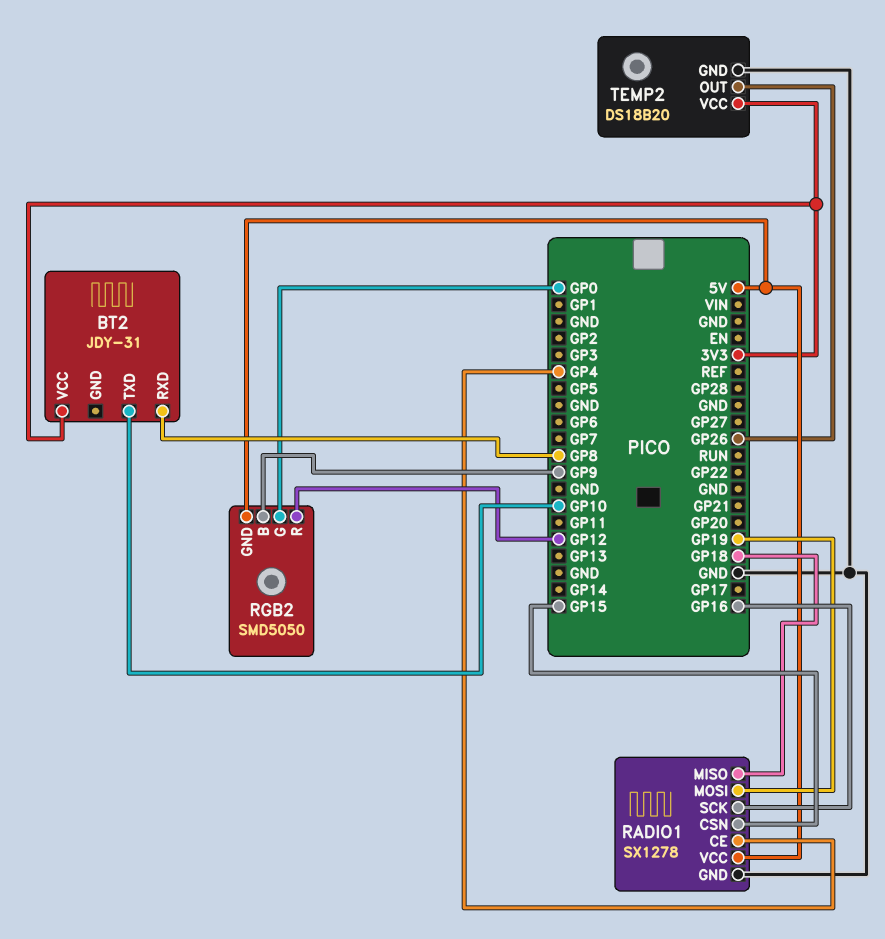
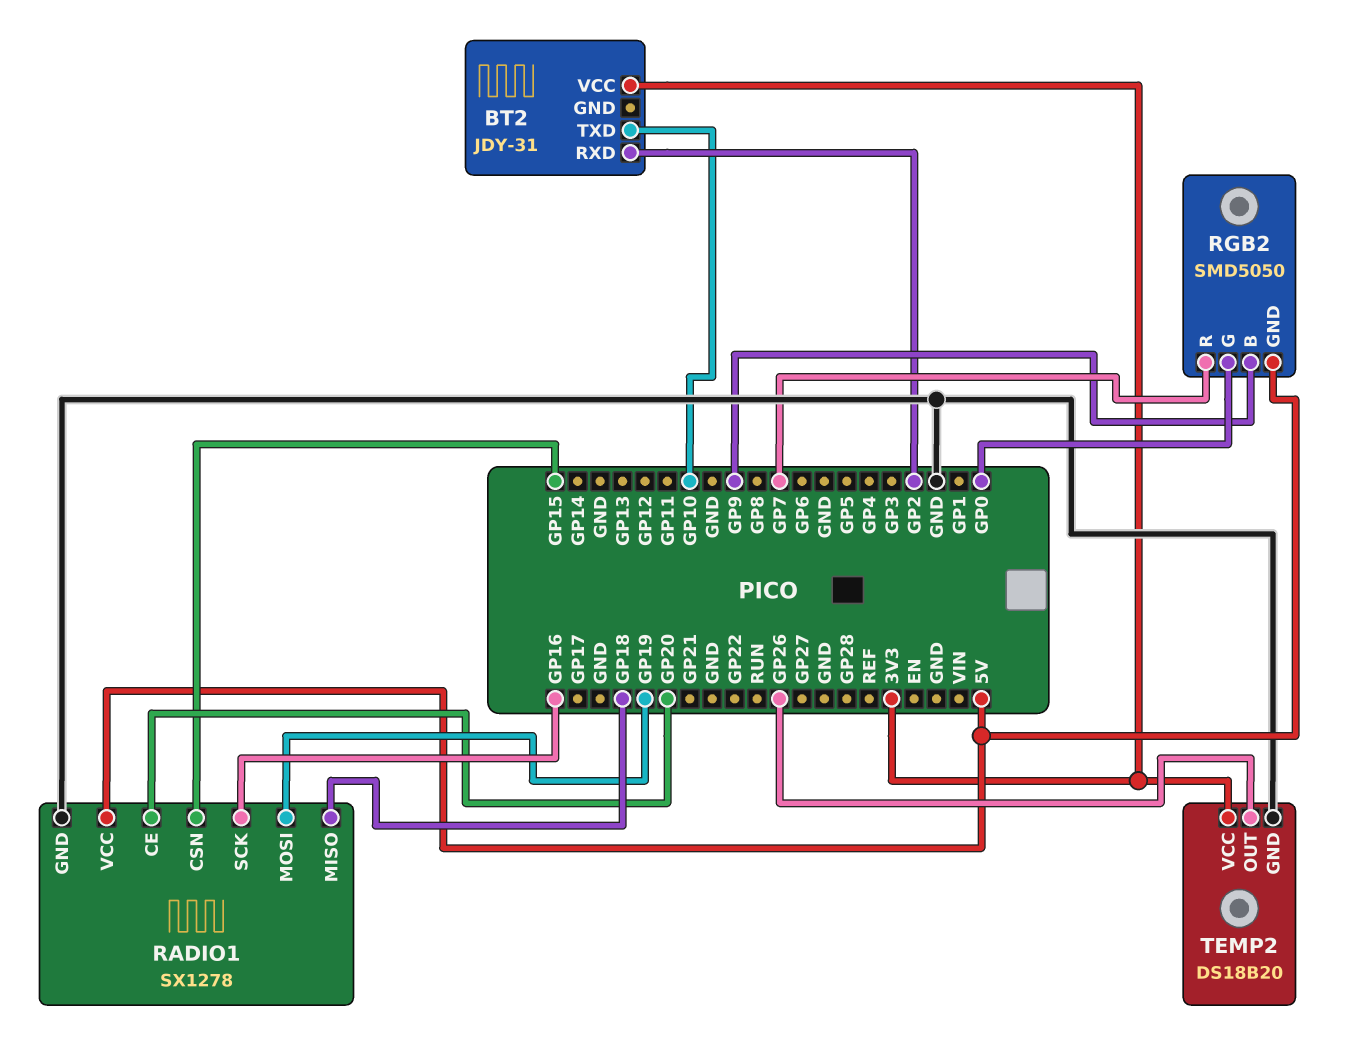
BT2 pin RXD: GP8 -> GP2
RADIO1 pin CE: GP4 -> GP20
RGB2 pin R: GP12 -> GP7

